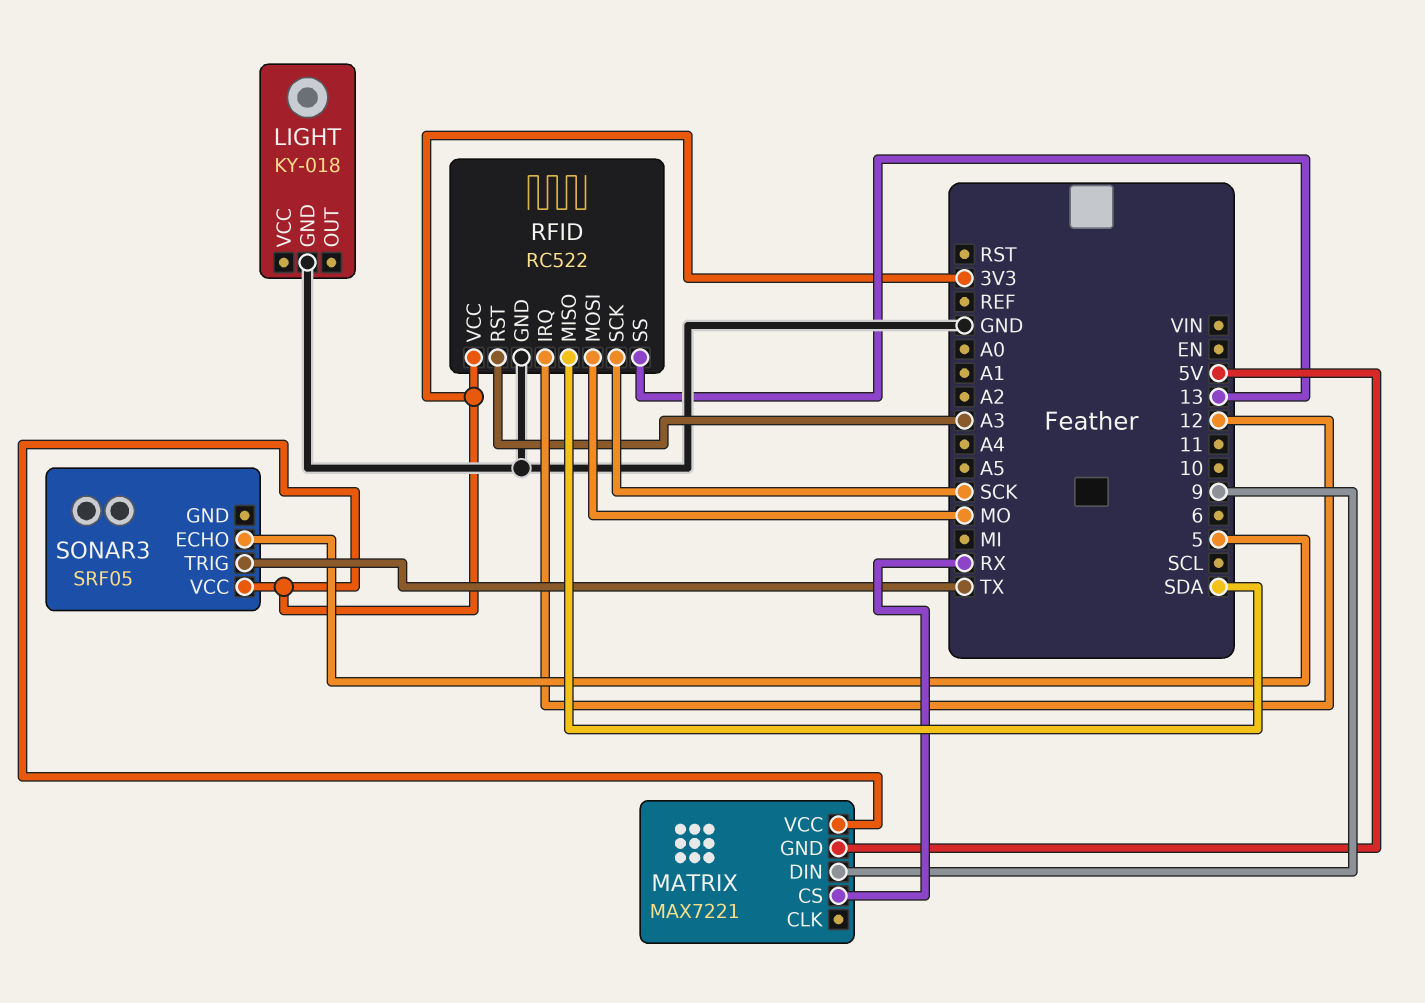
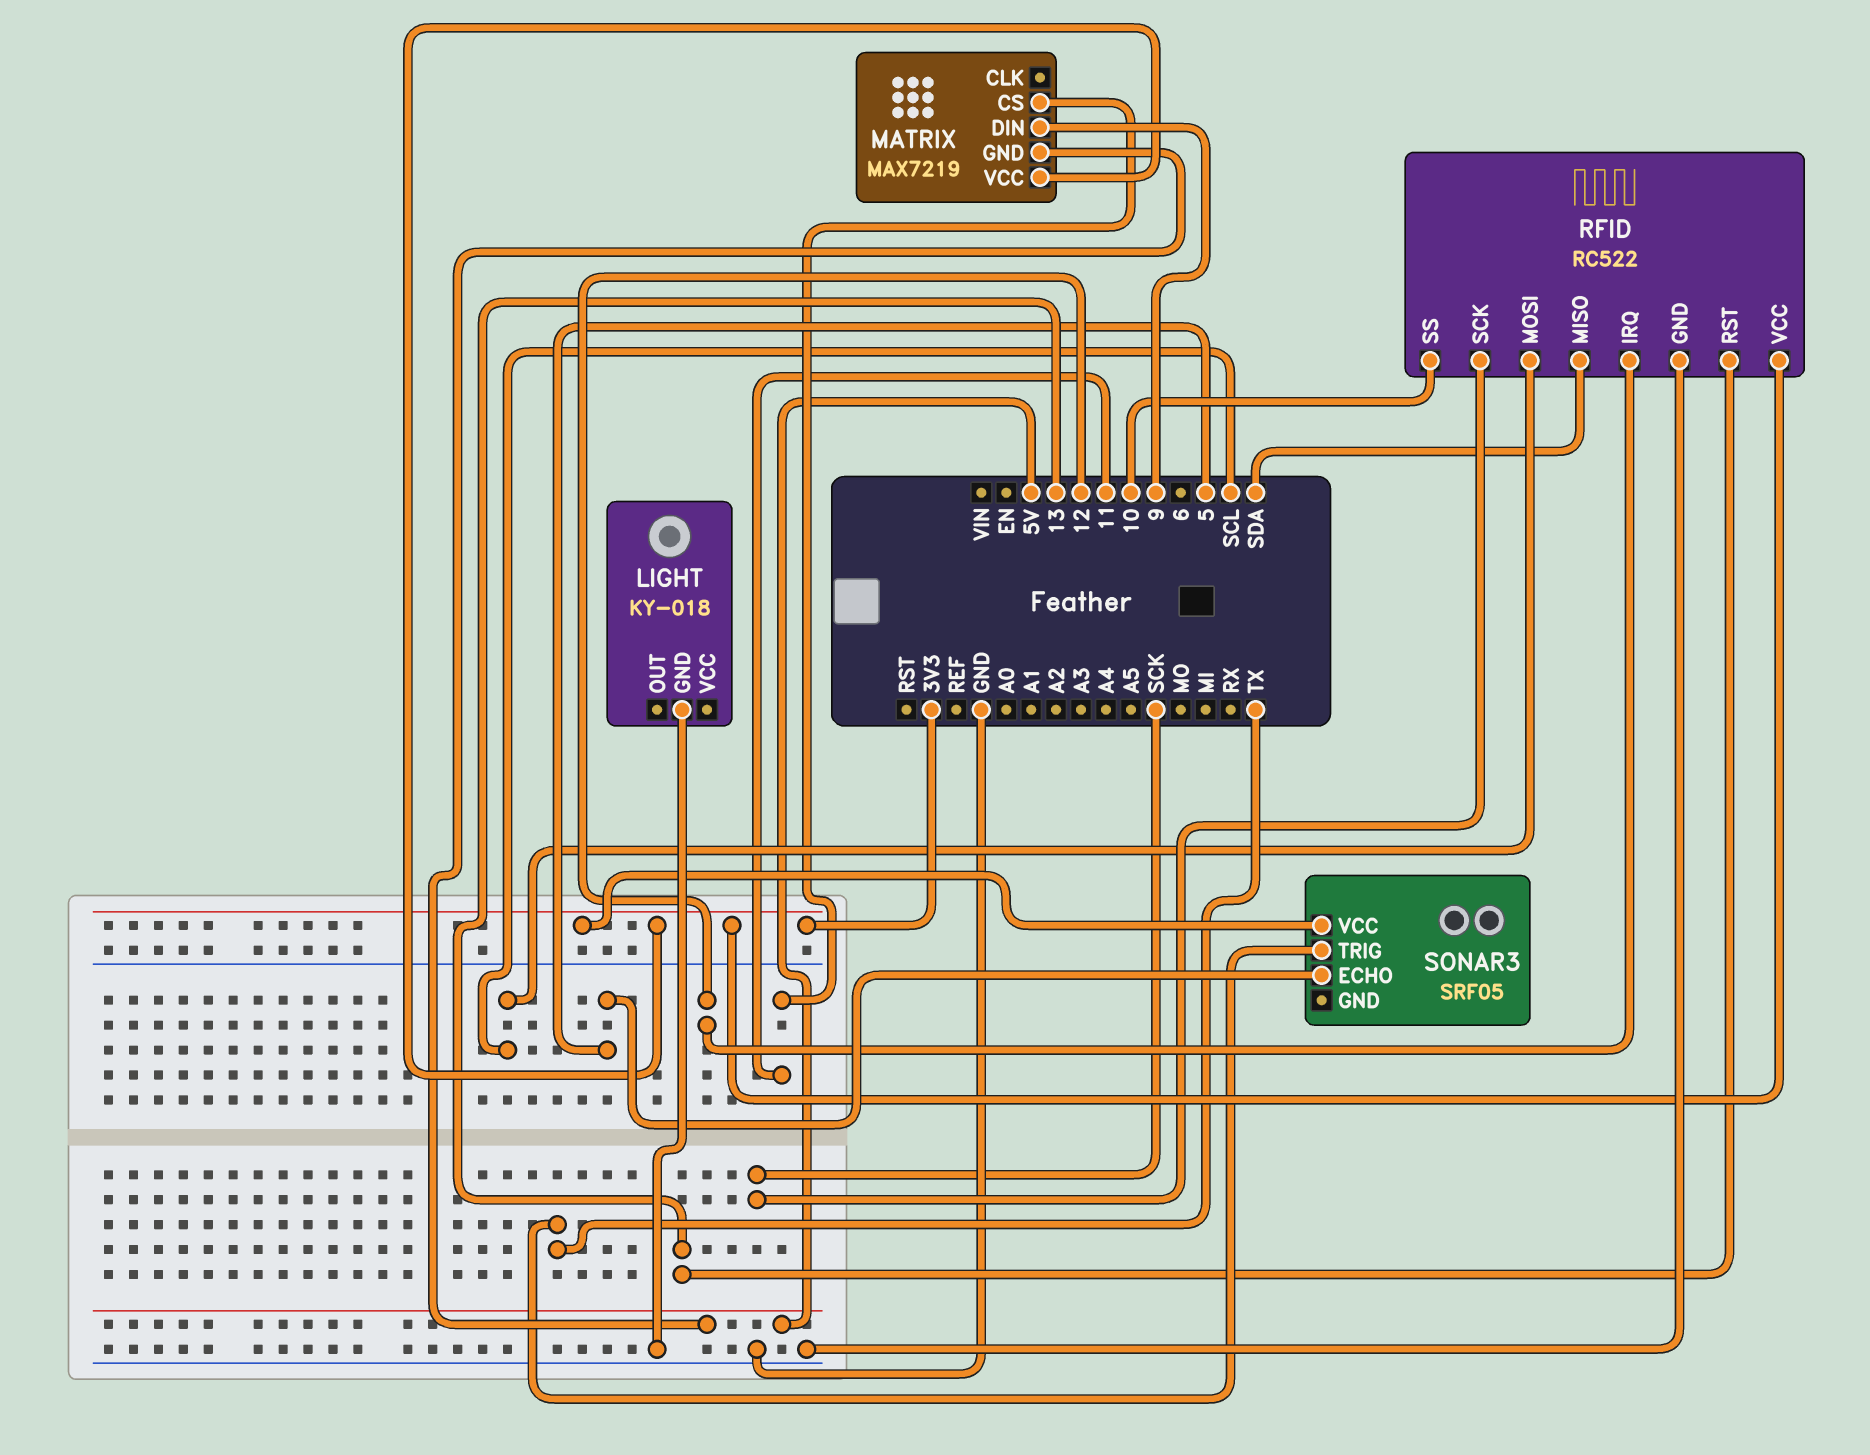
MATRIX: MAX7221 -> MAX7219
MATRIX pin CS: RX -> 11
RFID pin MOSI: MO -> SCL
RFID pin RST: A3 -> 13
RFID pin SS: 13 -> 10

